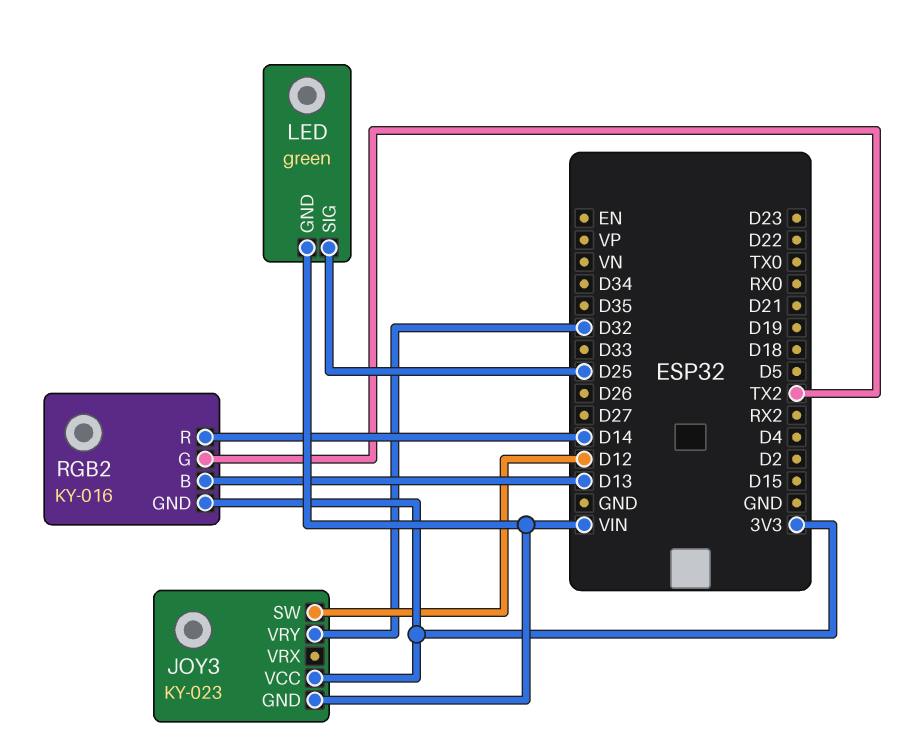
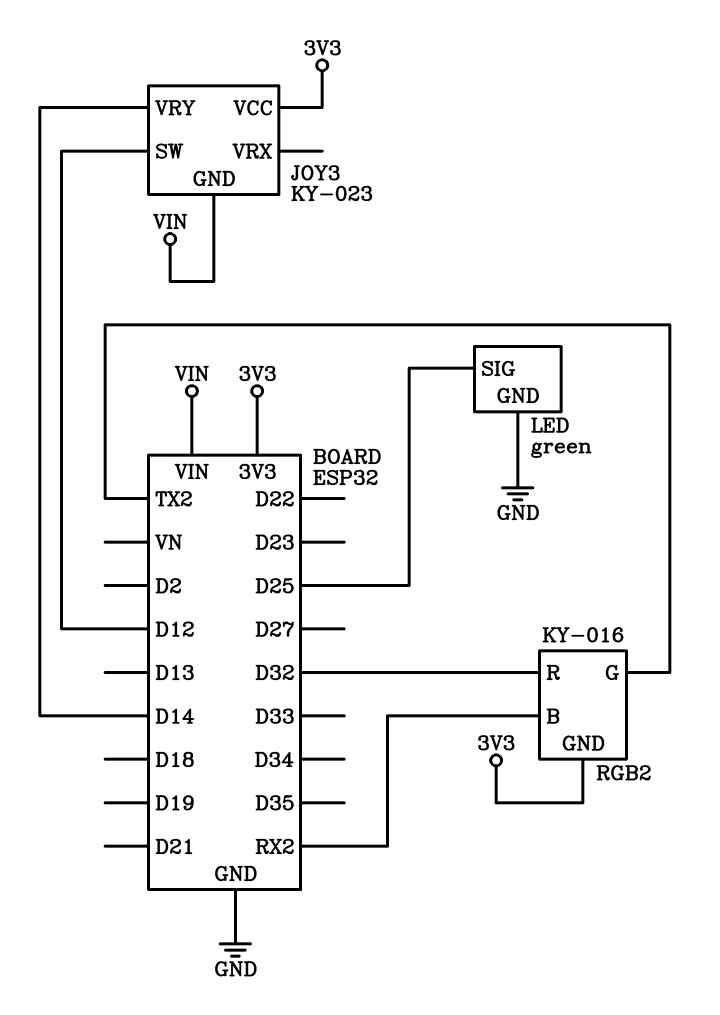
JOY3 pin VRY: D32 -> D14
LED pin GND: VIN -> GND
RGB2 pin B: D13 -> RX2
RGB2 pin R: D14 -> D32

